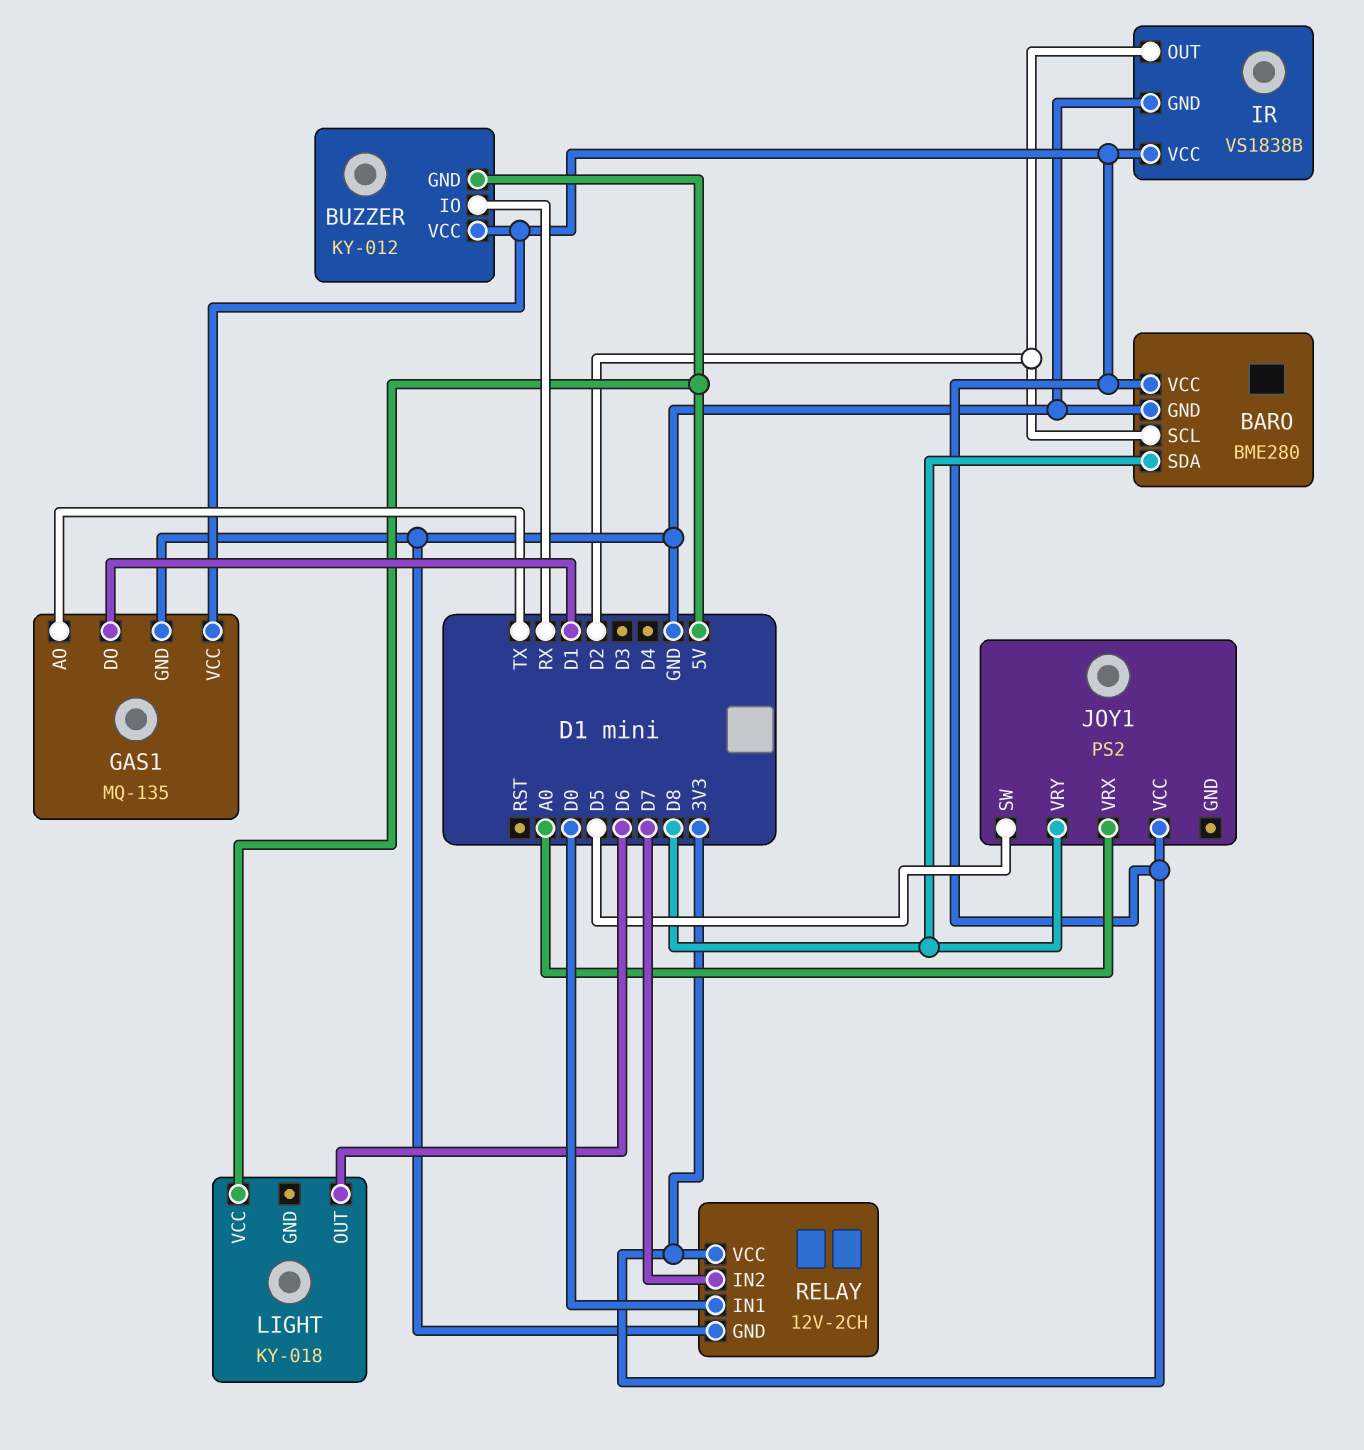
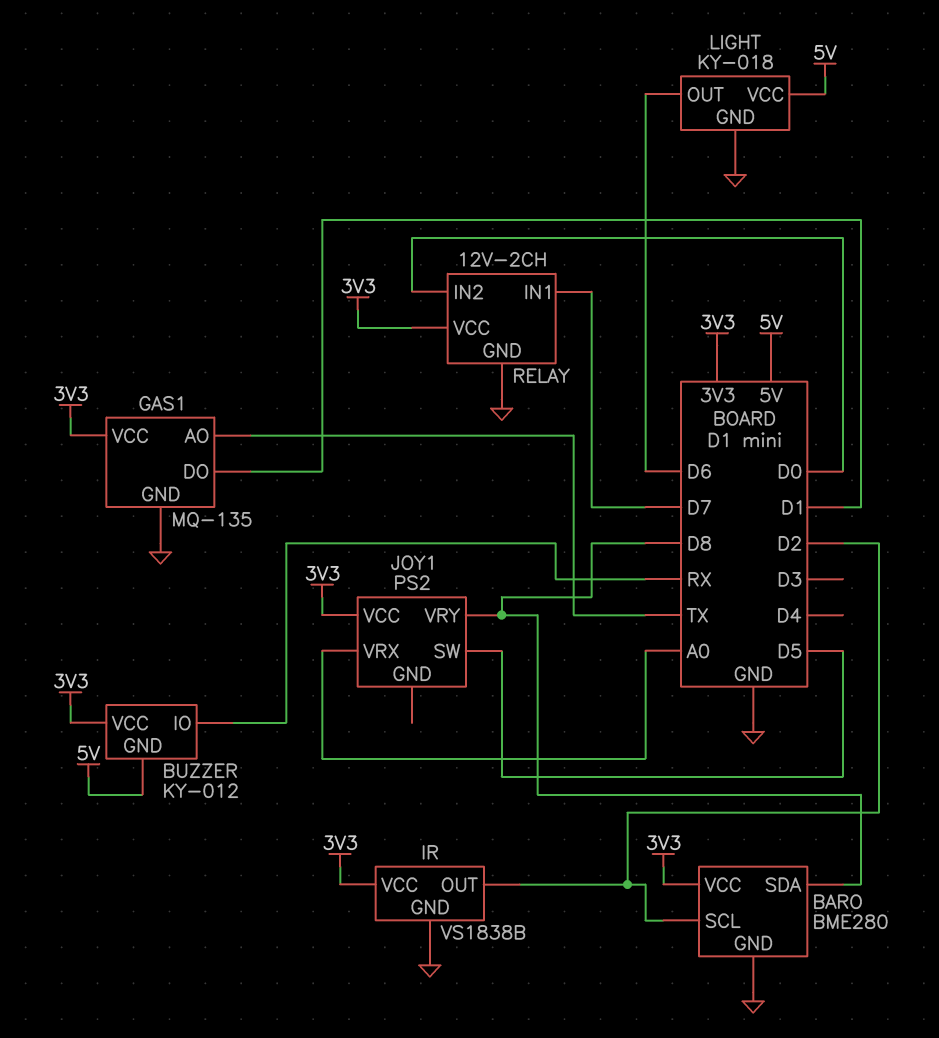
LIGHT pin GND: none -> GND
RELAY pin IN1: D0 -> D7
RELAY pin IN2: D7 -> D0

